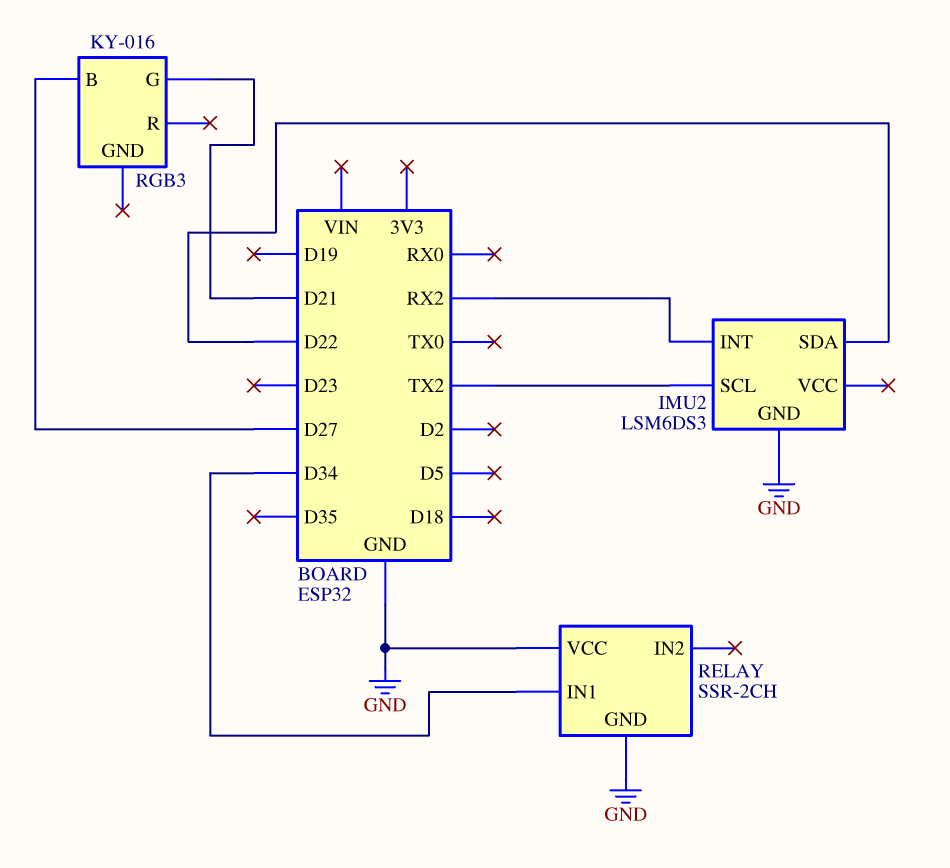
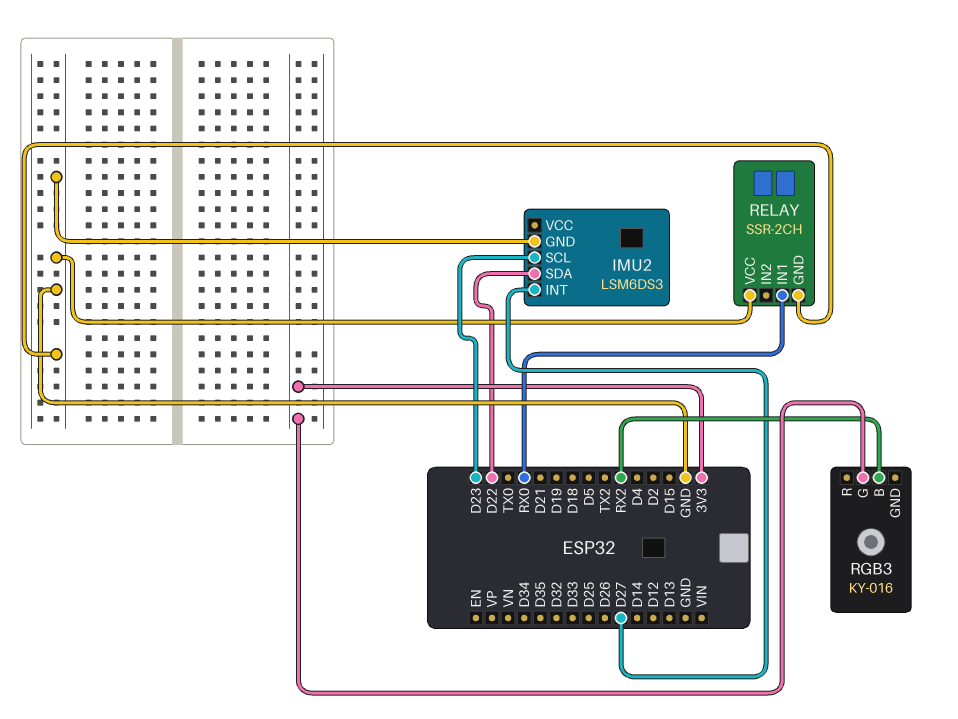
IMU2 pin INT: RX2 -> D27
IMU2 pin SCL: TX2 -> D23
RELAY pin IN1: D34 -> RX0
RGB3 pin B: D27 -> RX2
RGB3 pin G: D21 -> 3V3

